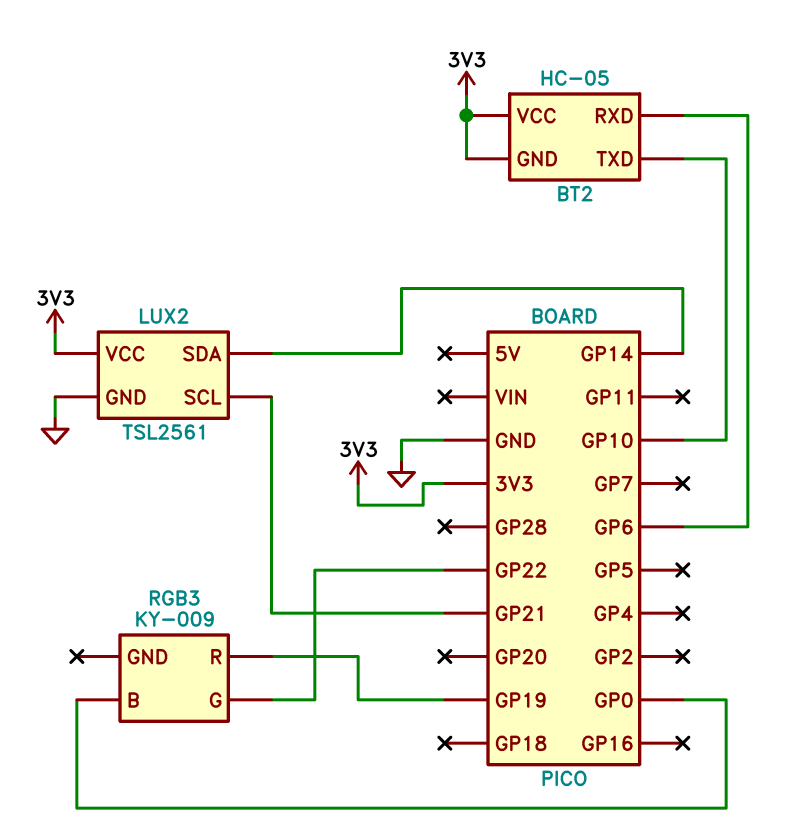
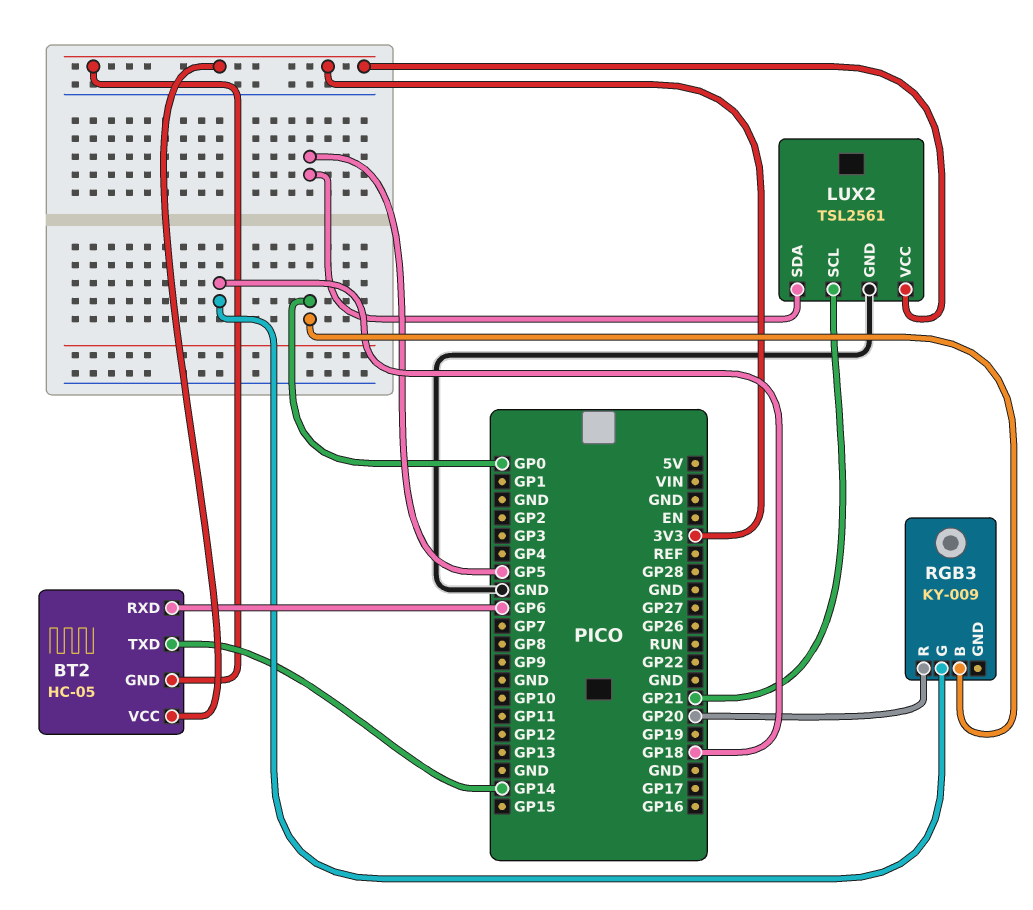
BT2 pin TXD: GP10 -> GP14
LUX2 pin SDA: GP14 -> GP5
RGB3 pin G: GP22 -> GP18
RGB3 pin R: GP19 -> GP20

